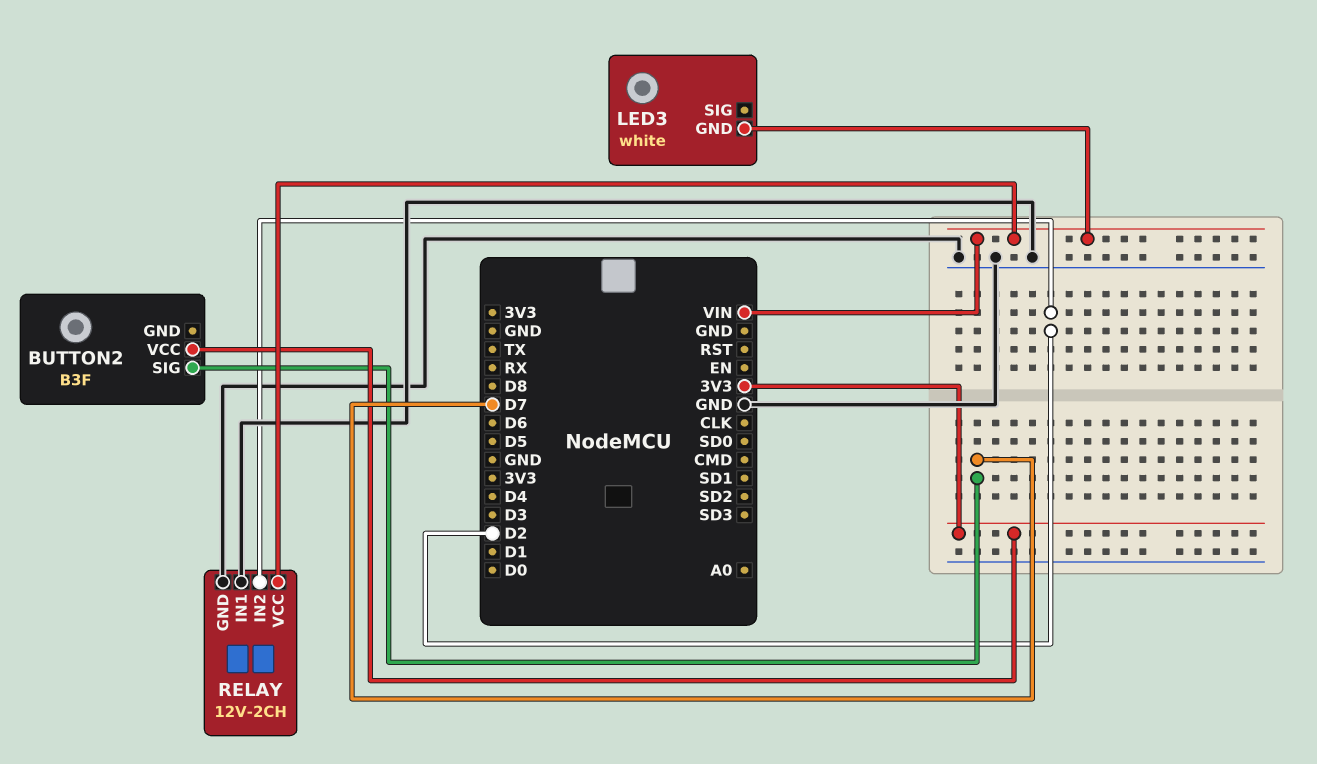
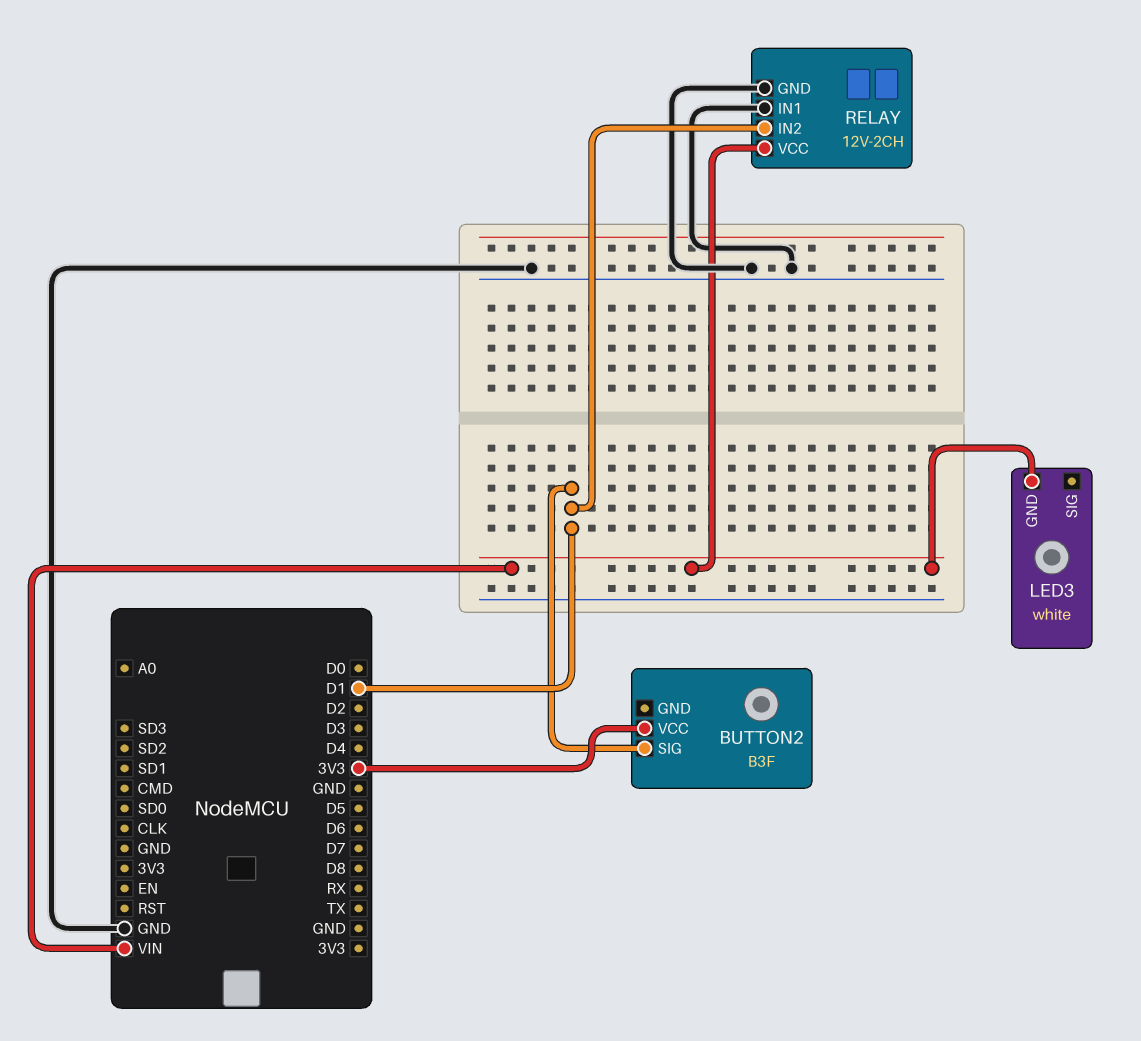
BUTTON2 pin SIG: D7 -> D1
RELAY pin IN2: D2 -> D1

